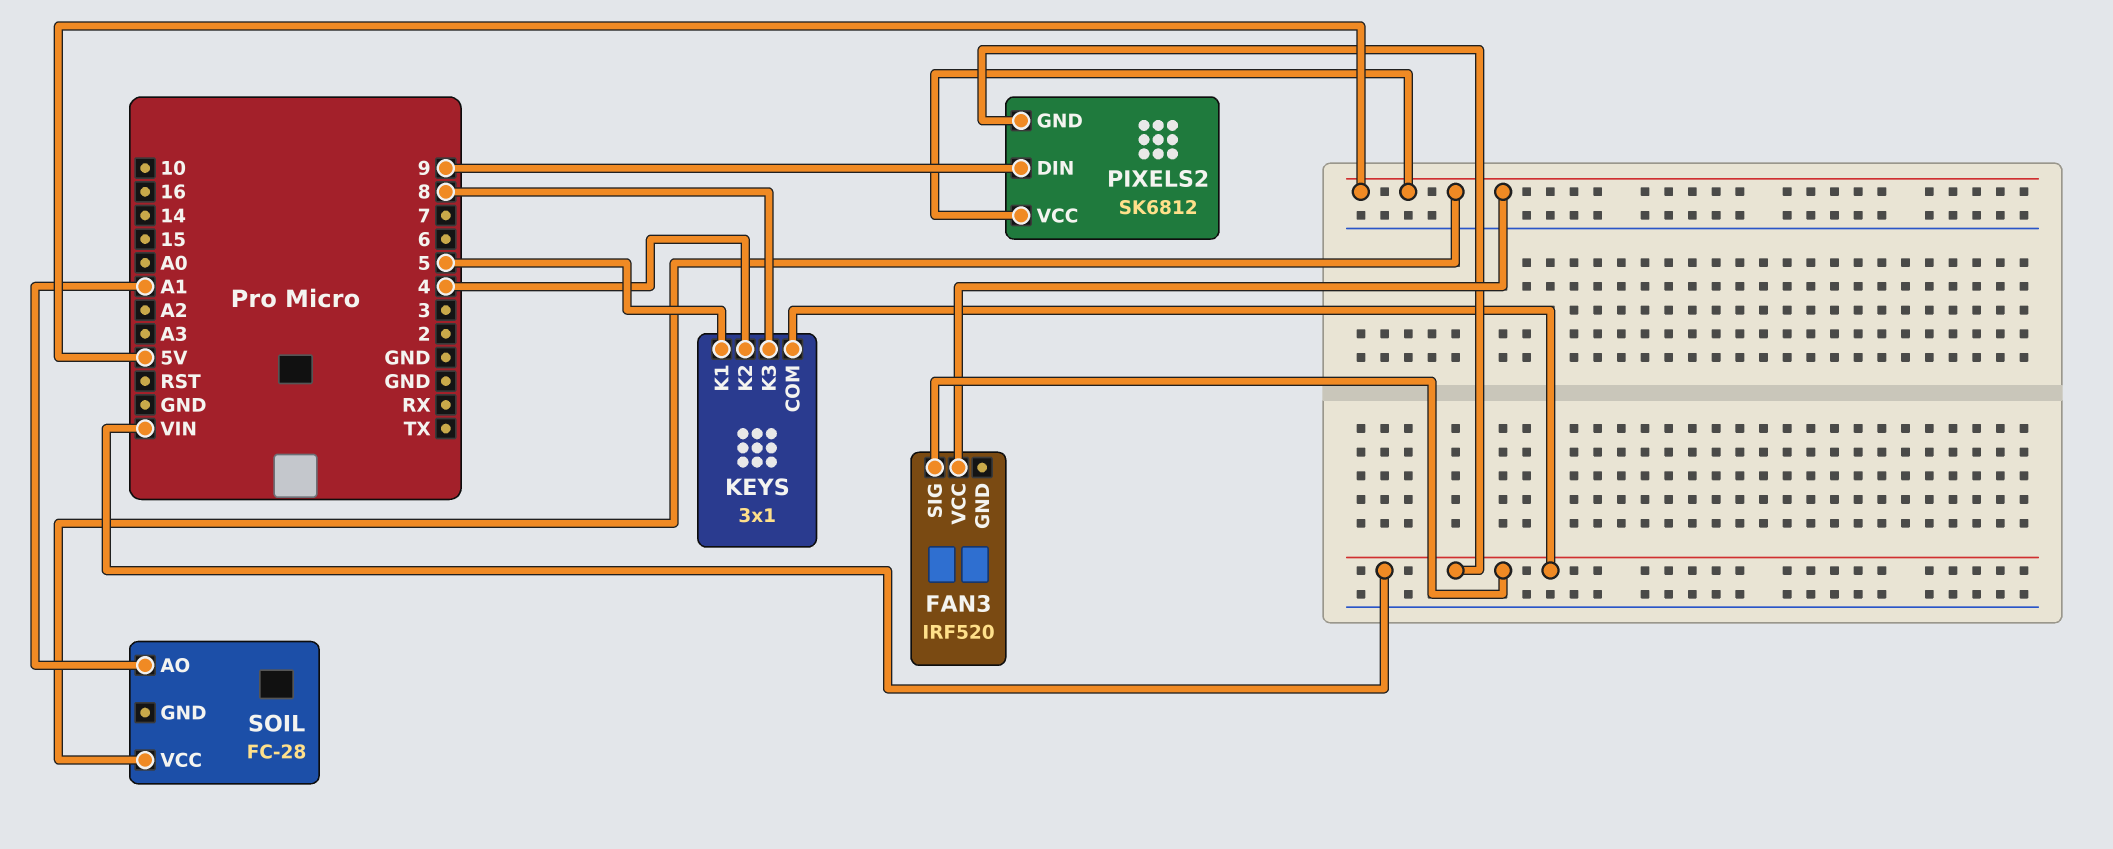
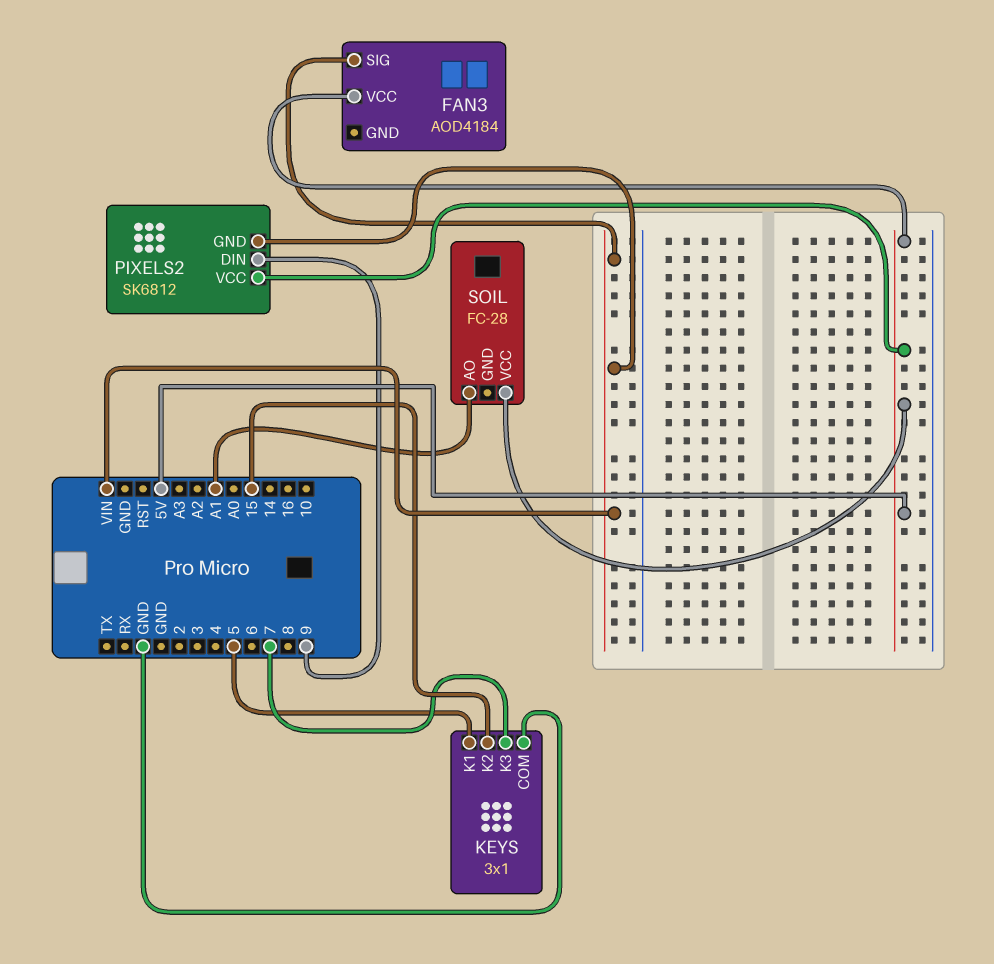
FAN3: IRF520 -> AOD4184
KEYS pin COM: VIN -> GND
KEYS pin K2: 4 -> 15
KEYS pin K3: 8 -> 7

